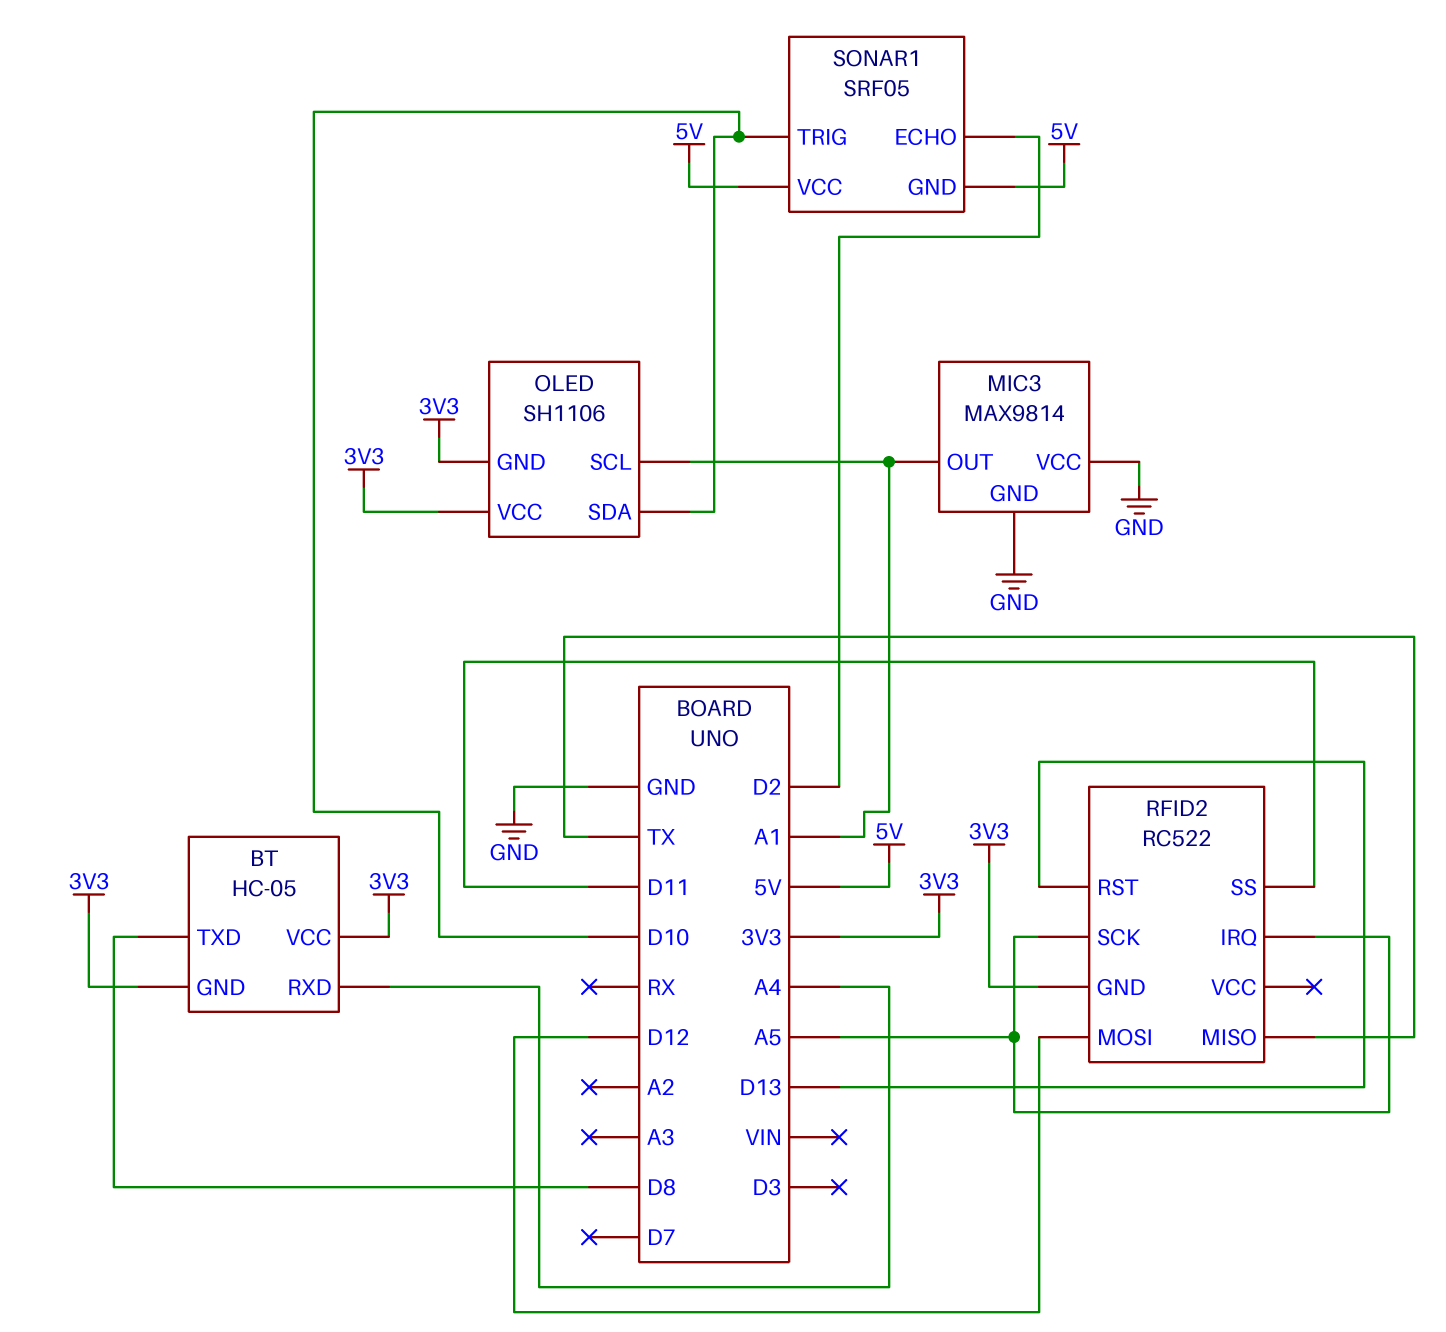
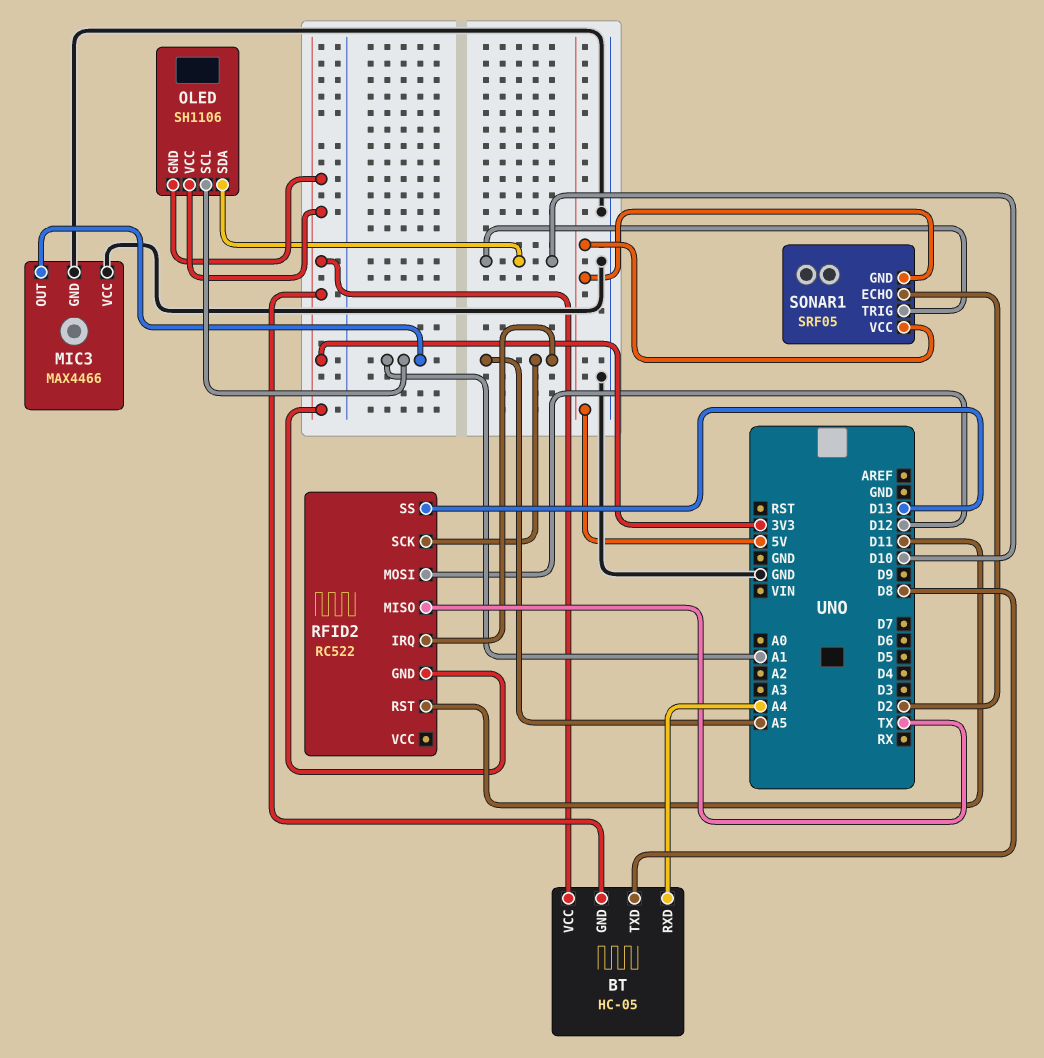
MIC3: MAX9814 -> MAX4466
RFID2 pin RST: D13 -> D11
RFID2 pin SS: D11 -> D13

